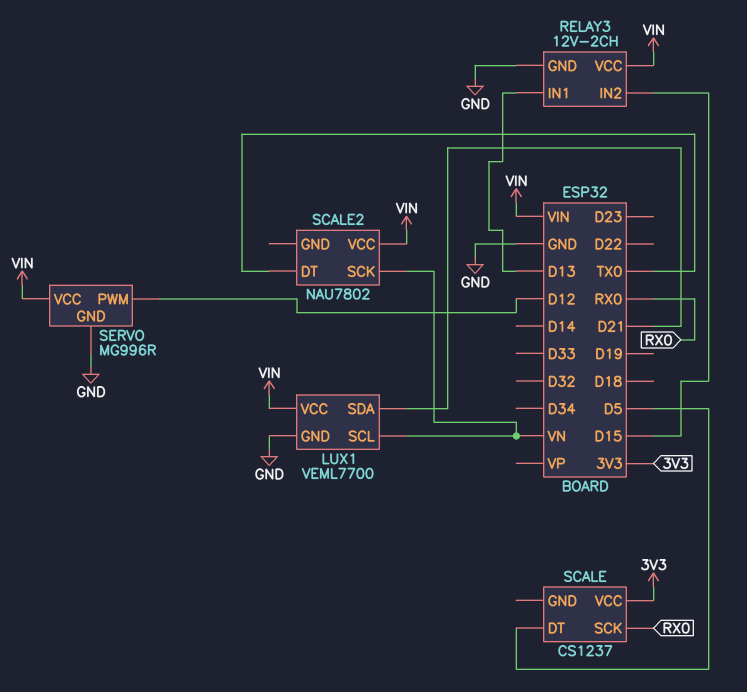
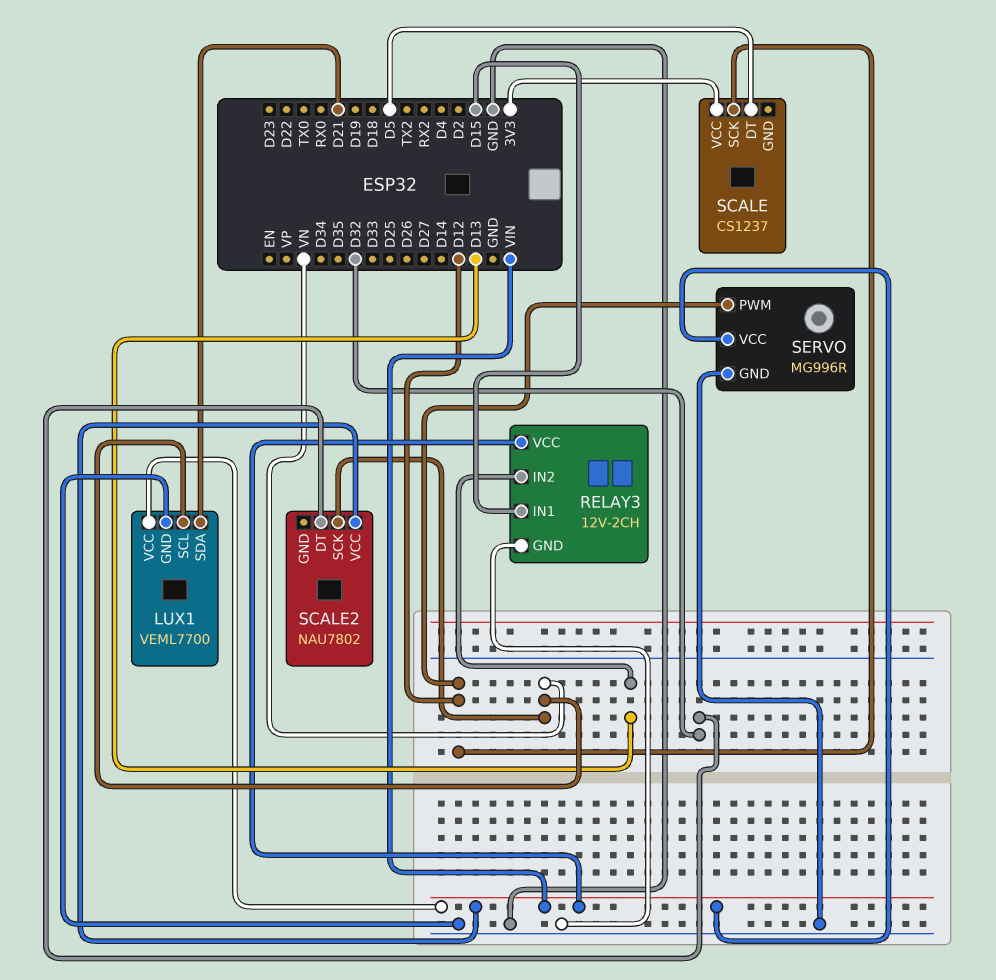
RELAY3 pin IN1: D13 -> D15
RELAY3 pin IN2: D15 -> D13
SCALE pin SCK: RX0 -> D12
SCALE2 pin DT: TX0 -> D32

